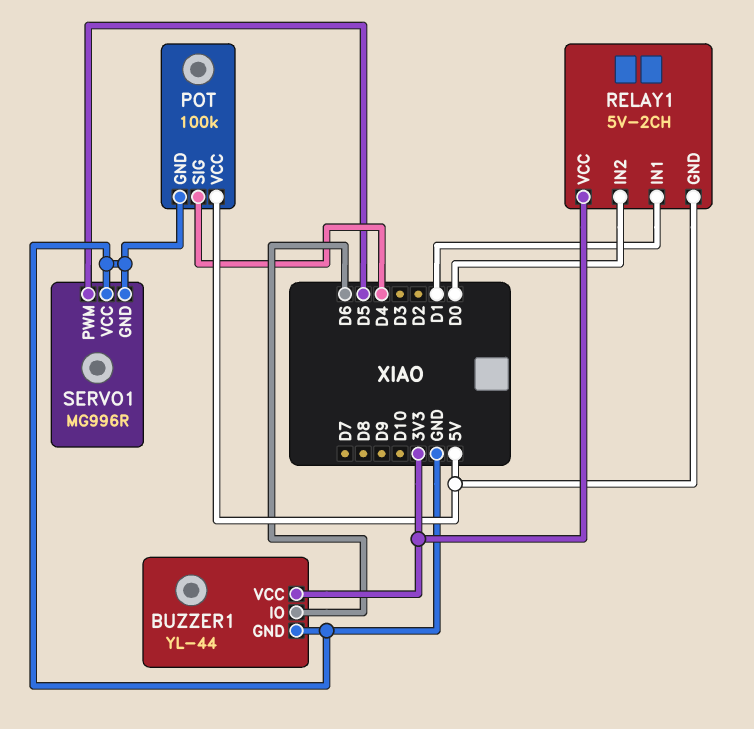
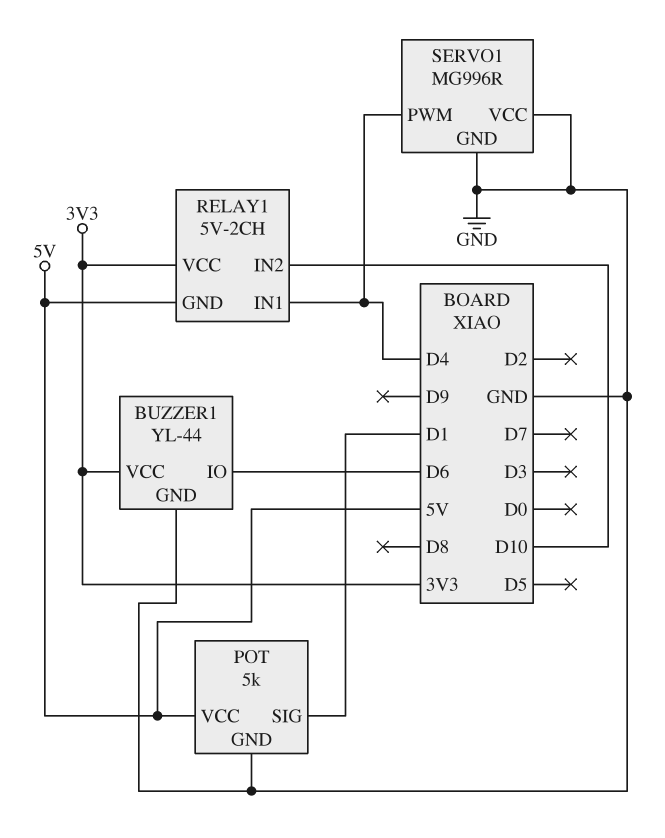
POT: 100k -> 5k
POT pin SIG: D4 -> D1
RELAY1 pin IN1: D1 -> D4
RELAY1 pin IN2: D0 -> D10
SERVO1 pin PWM: D5 -> D4

